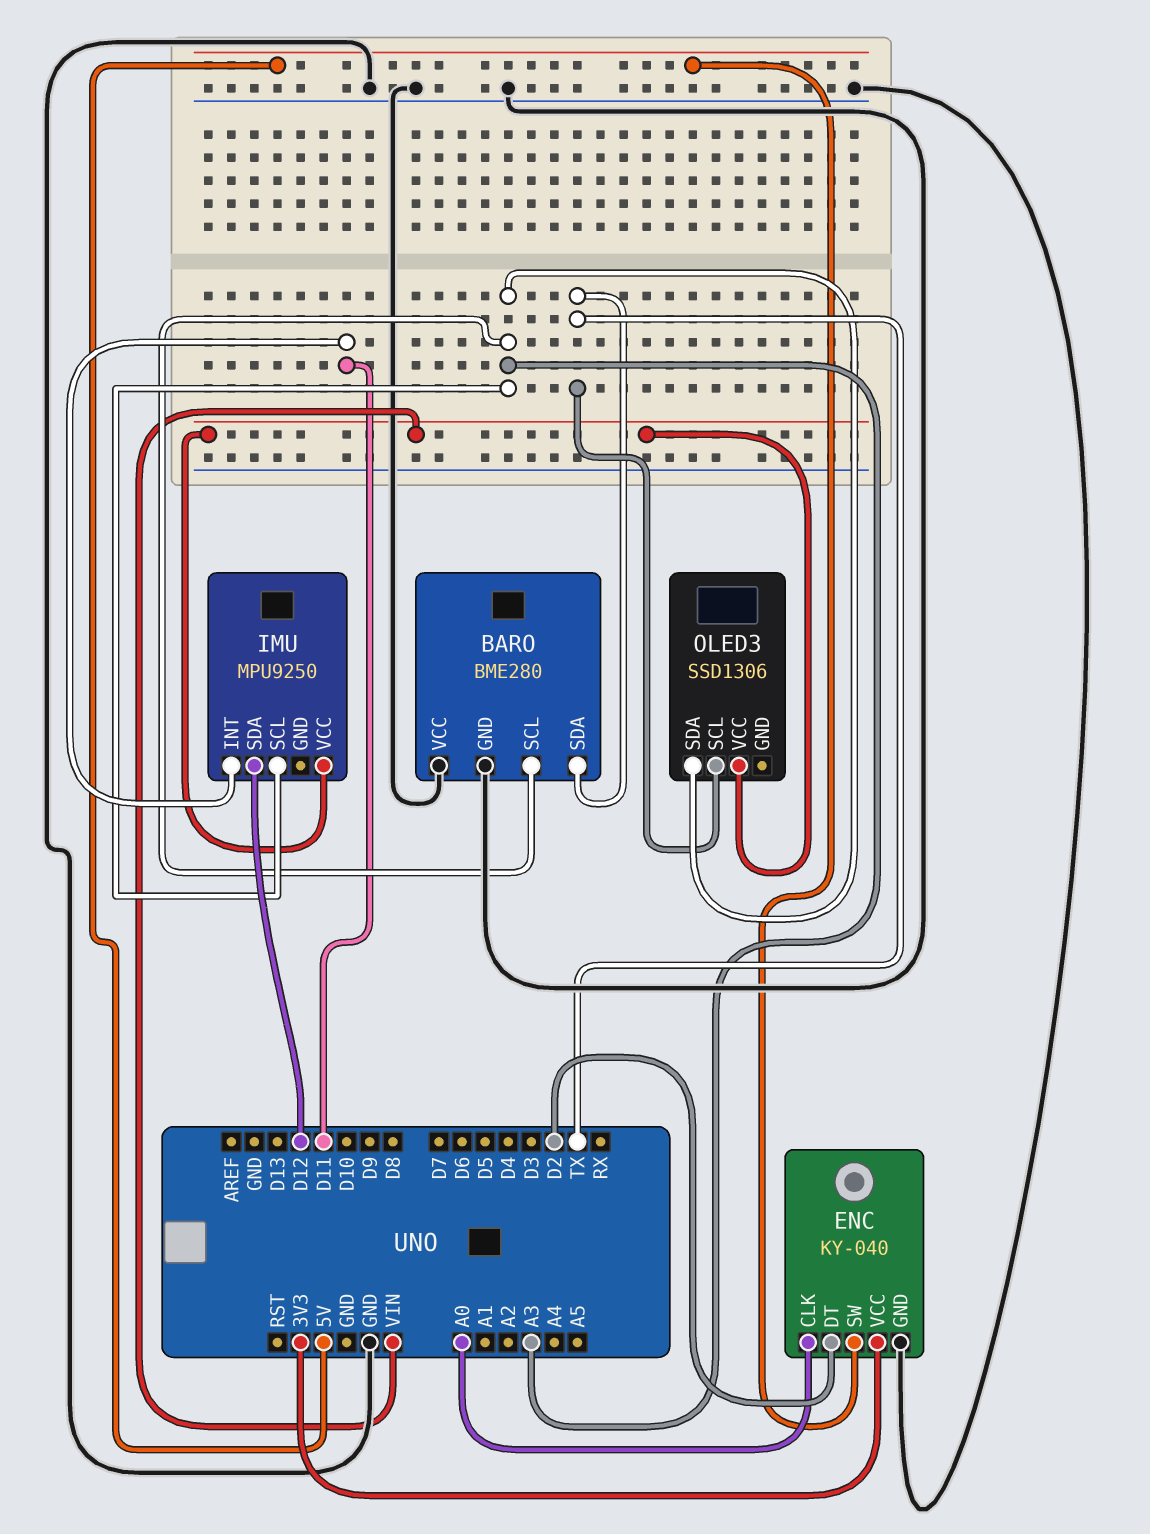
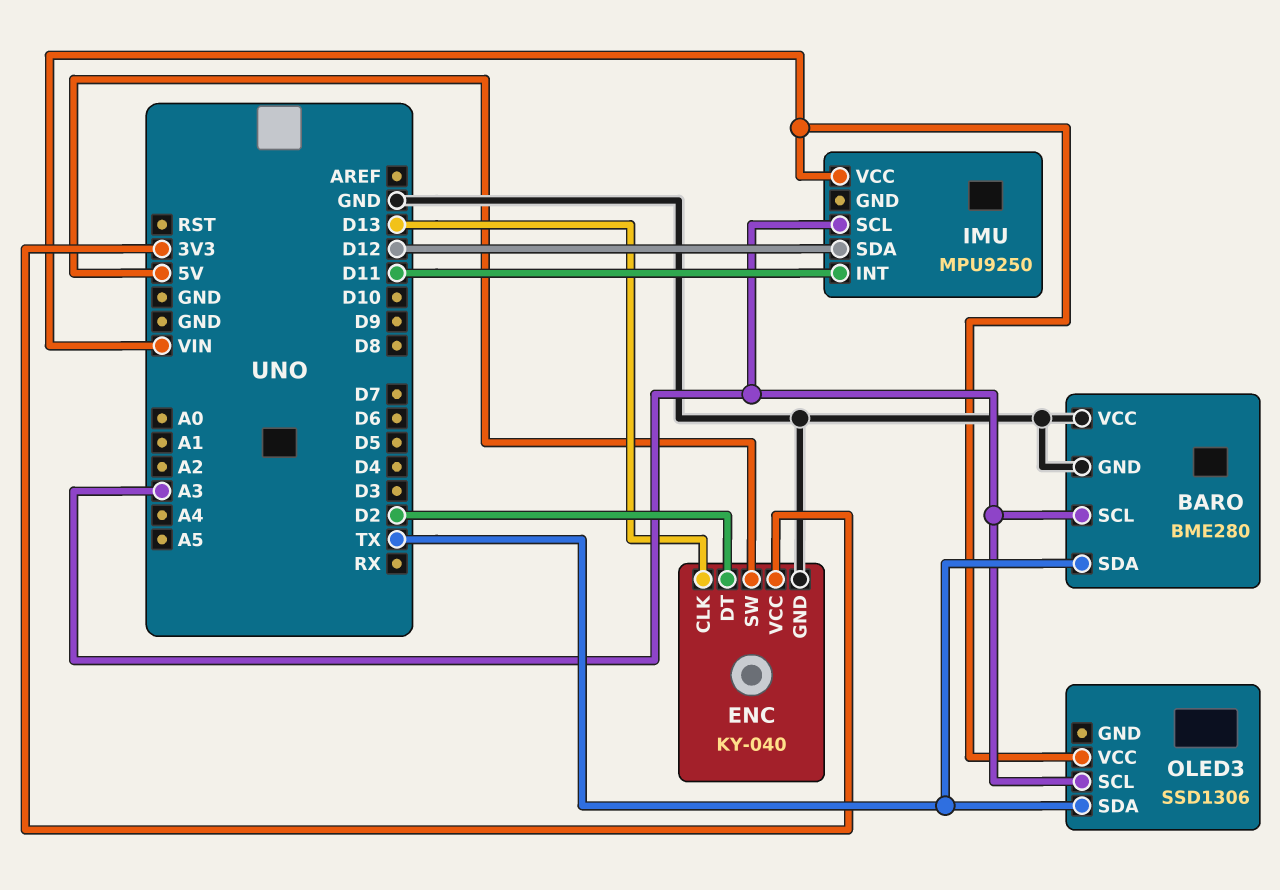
ENC pin CLK: A0 -> D13
OLED3 pin SCL: TX -> A3
OLED3 pin SDA: A3 -> TX

